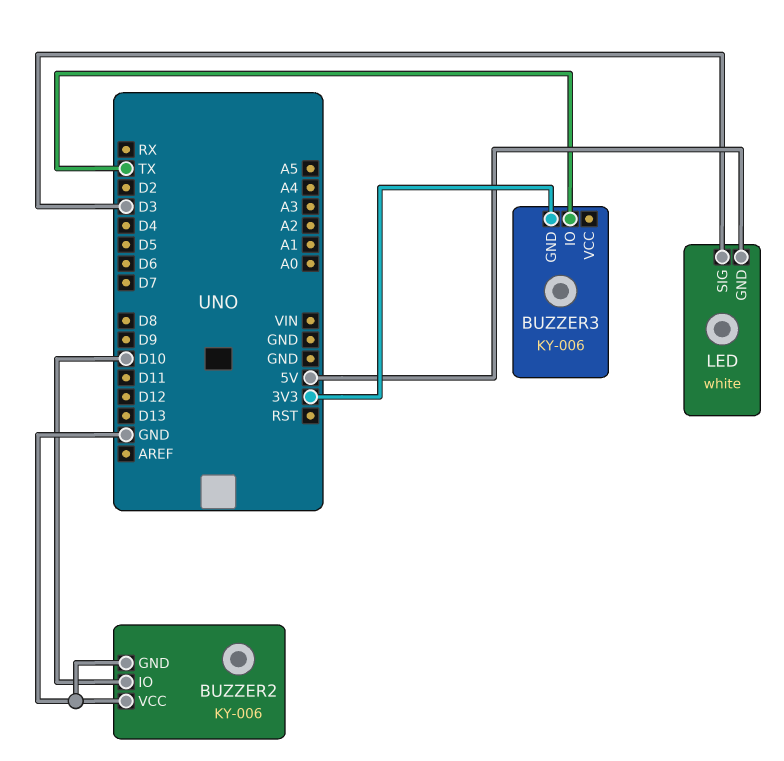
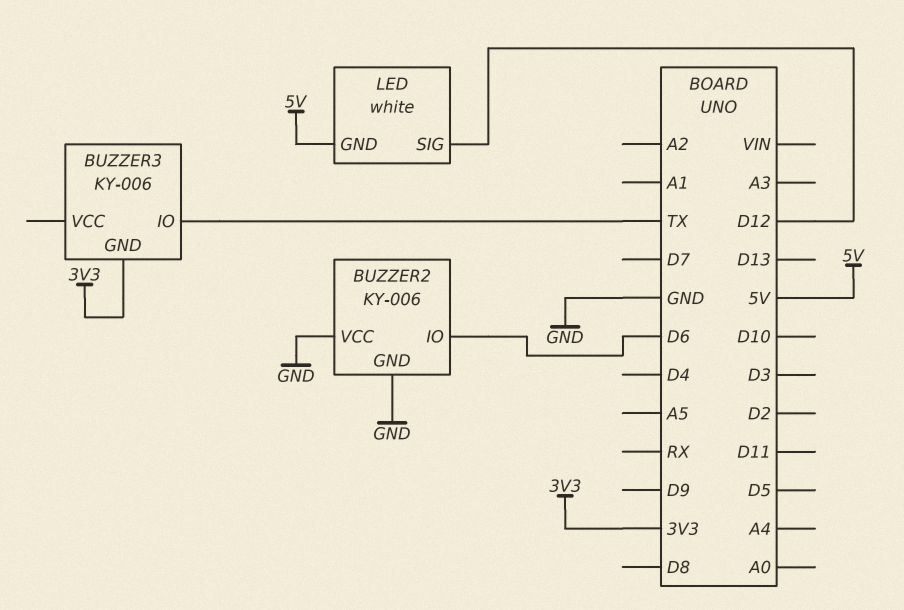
BUZZER2 pin IO: D10 -> D6
LED pin SIG: D3 -> D12

